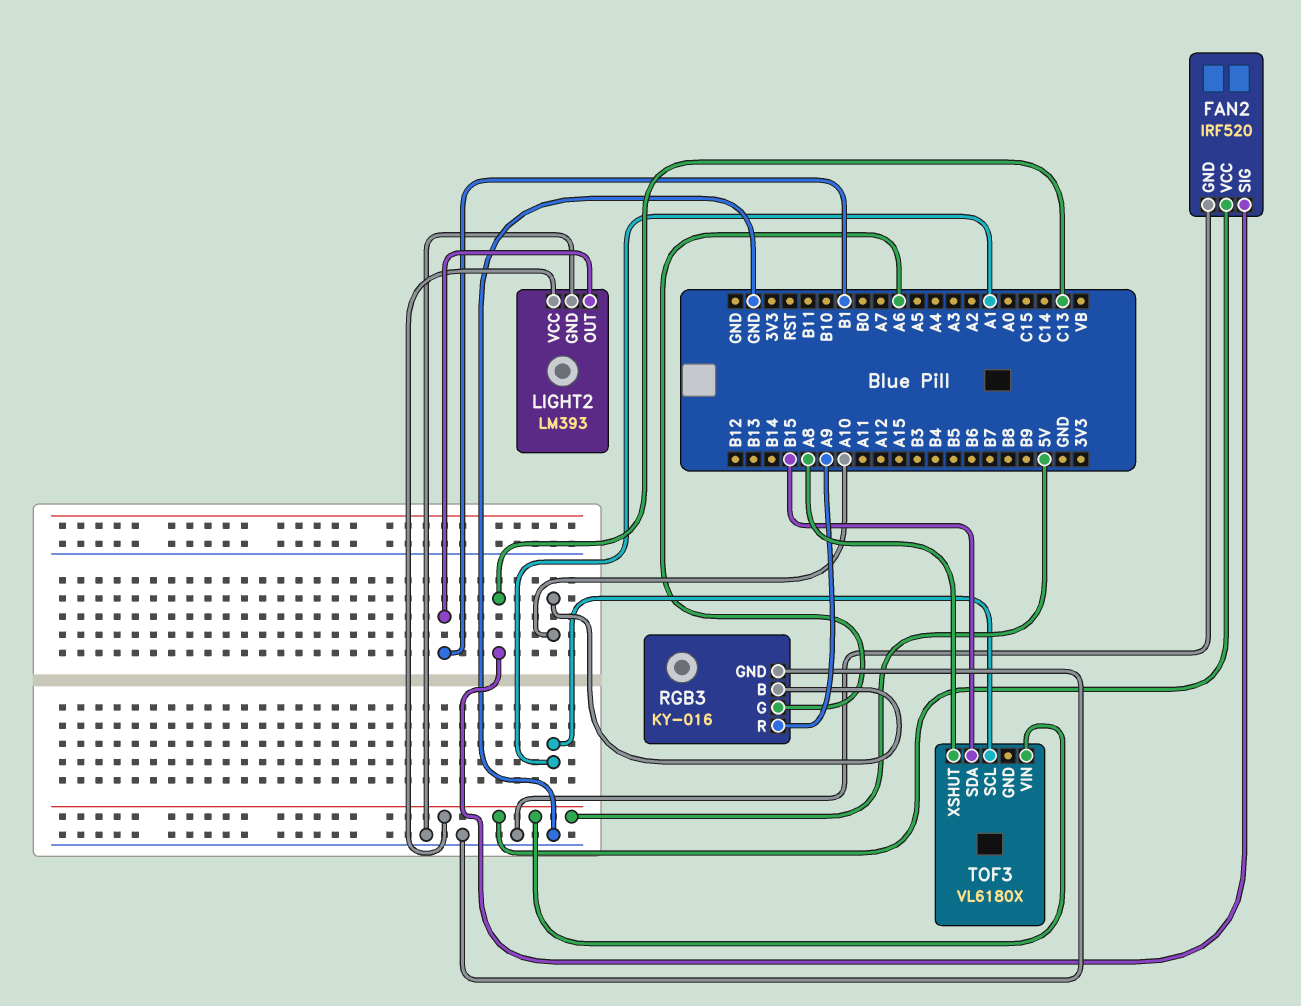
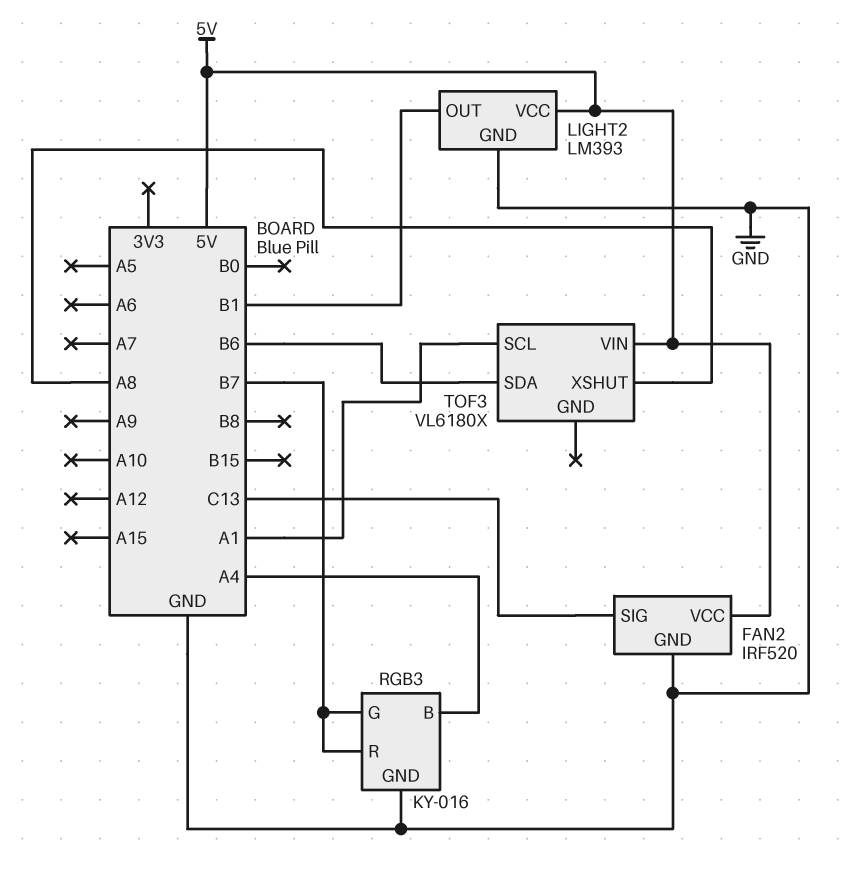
RGB3 pin B: A10 -> A4
RGB3 pin G: A6 -> B7
RGB3 pin R: A9 -> B7
TOF3 pin SDA: B15 -> B6

